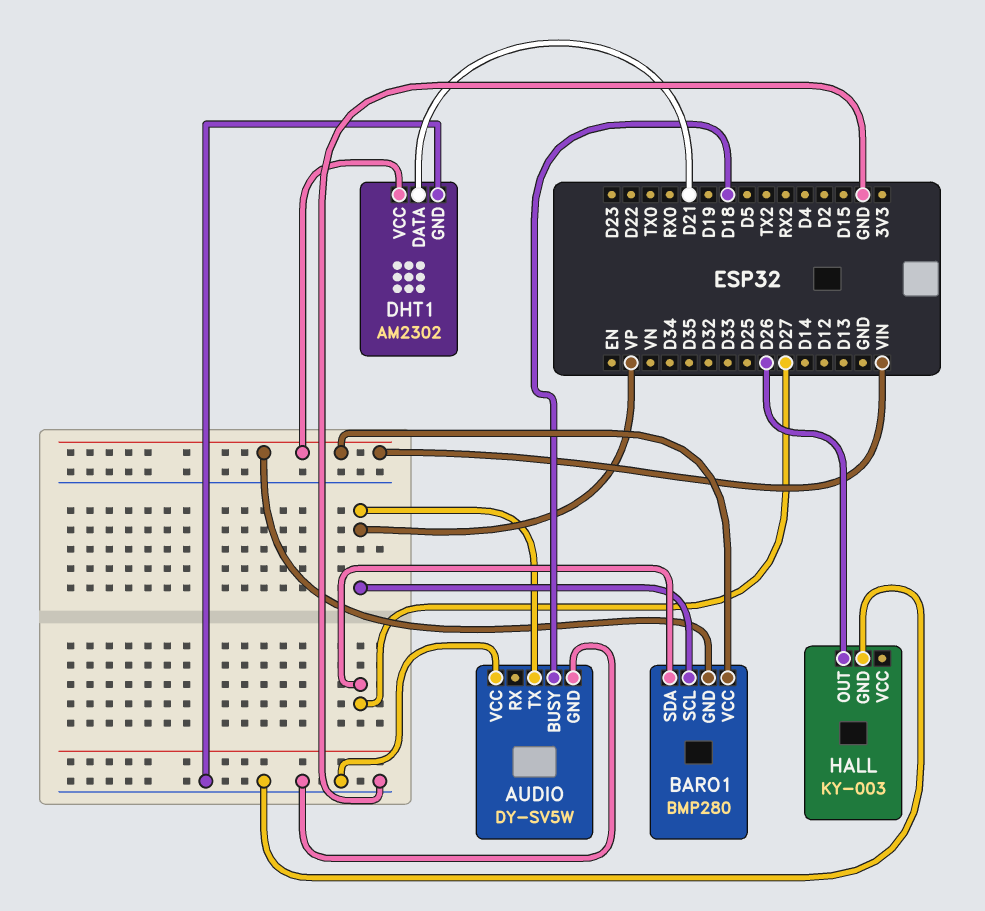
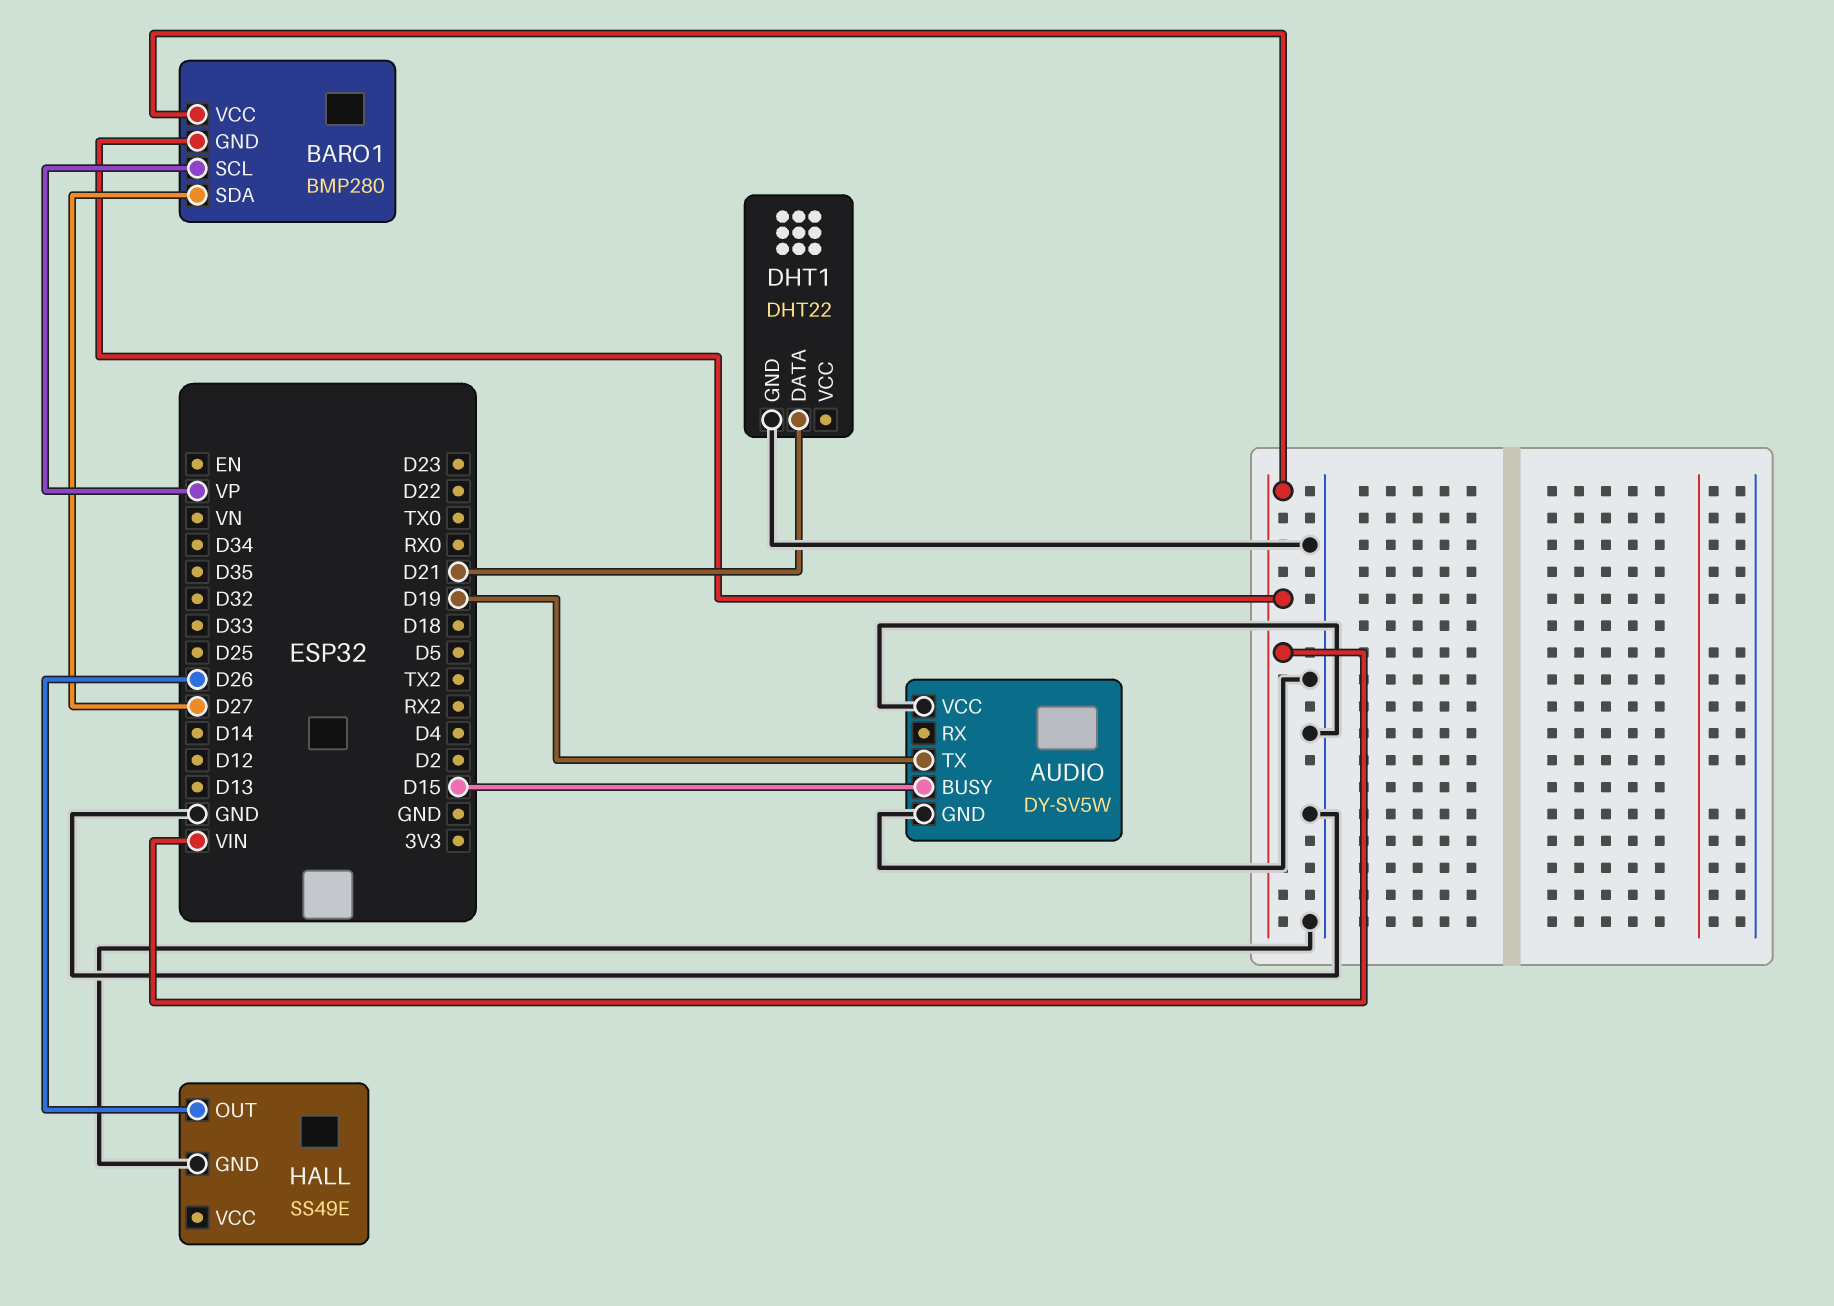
AUDIO pin BUSY: D18 -> D15
AUDIO pin TX: VP -> D19
DHT1: AM2302 -> DHT22
DHT1 pin VCC: VIN -> none
HALL: KY-003 -> SS49E

